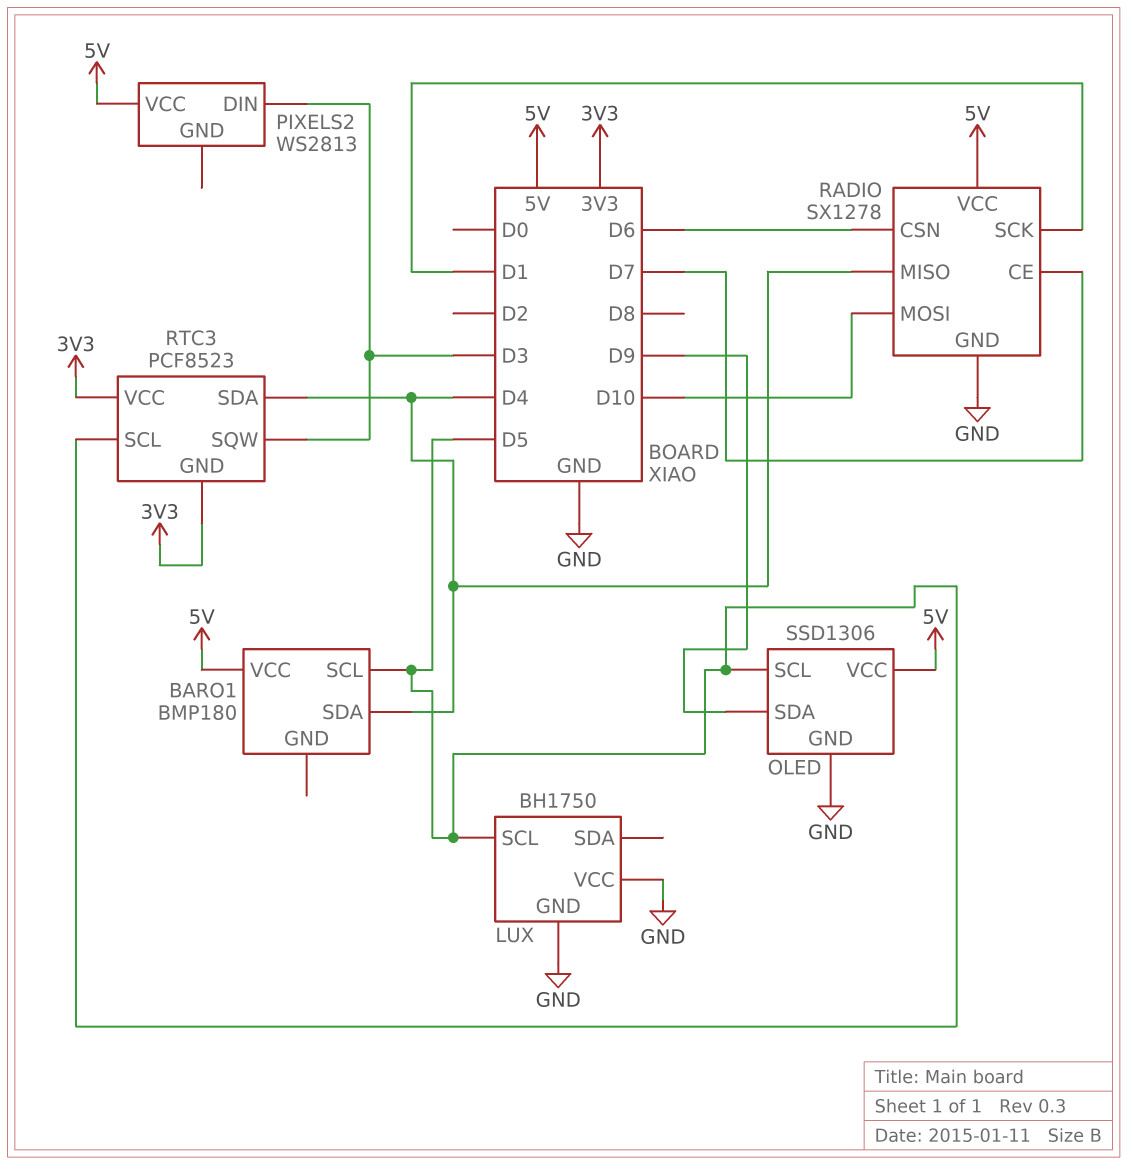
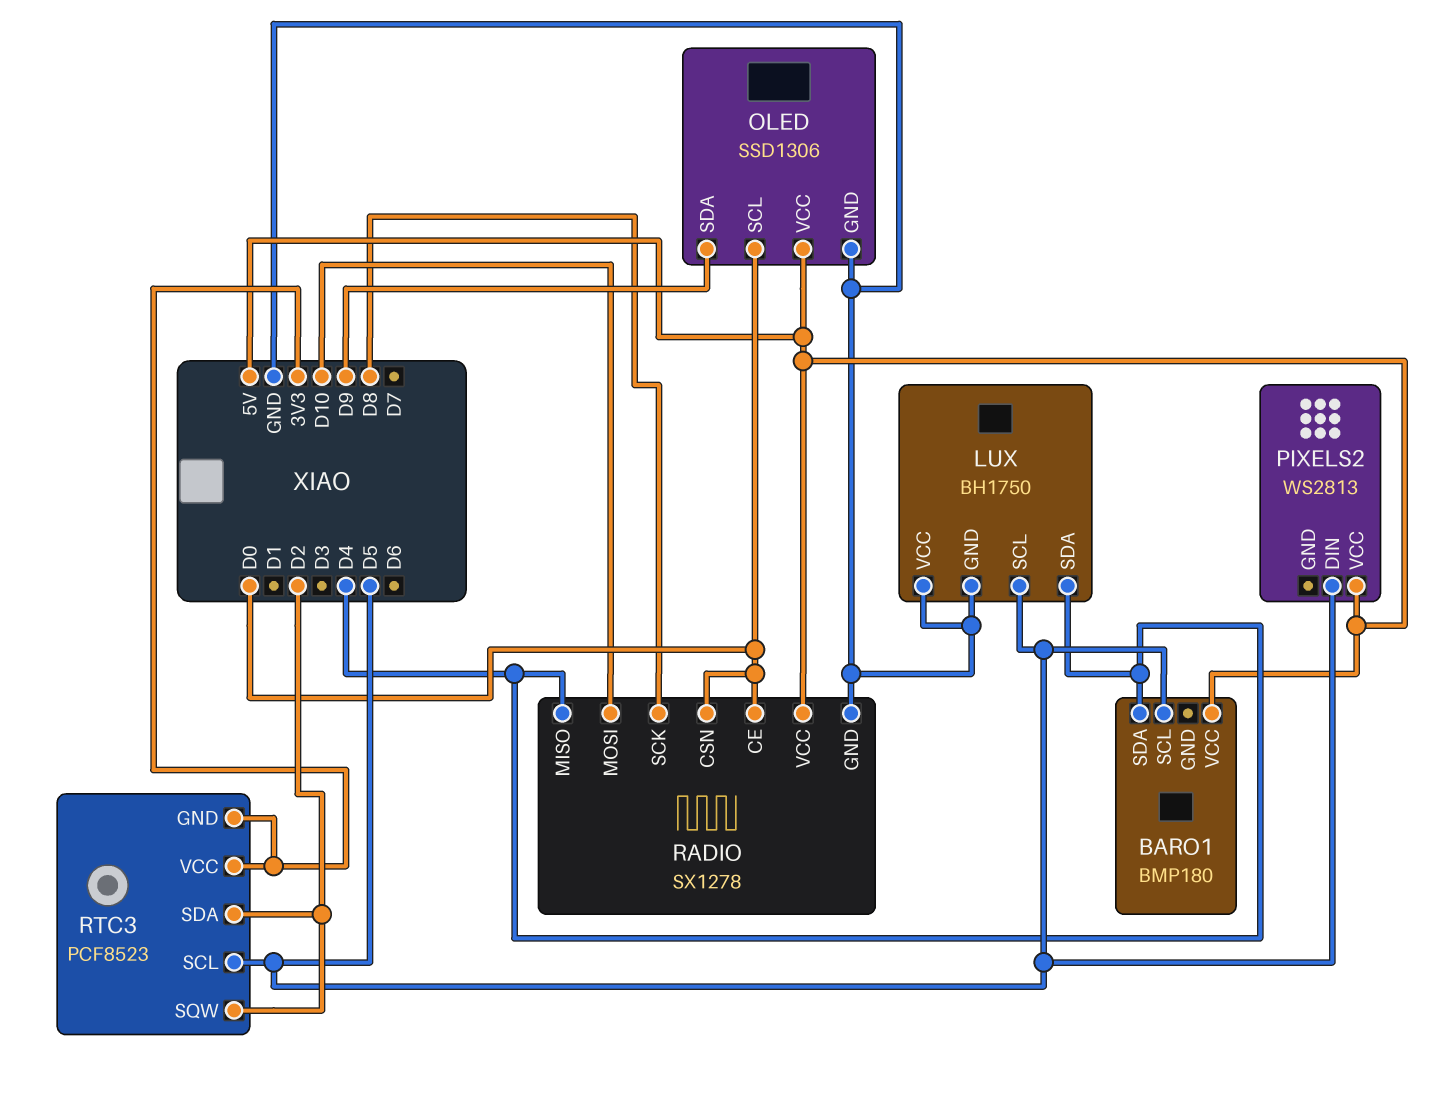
LUX pin SDA: none -> D4
OLED pin SCL: D5 -> D0
PIXELS2 pin DIN: D3 -> D5
RADIO pin CE: D7 -> D0
RADIO pin CSN: D6 -> D0
RADIO pin SCK: D1 -> D8
RTC3 pin SDA: D4 -> D2
RTC3 pin SQW: D3 -> D2

